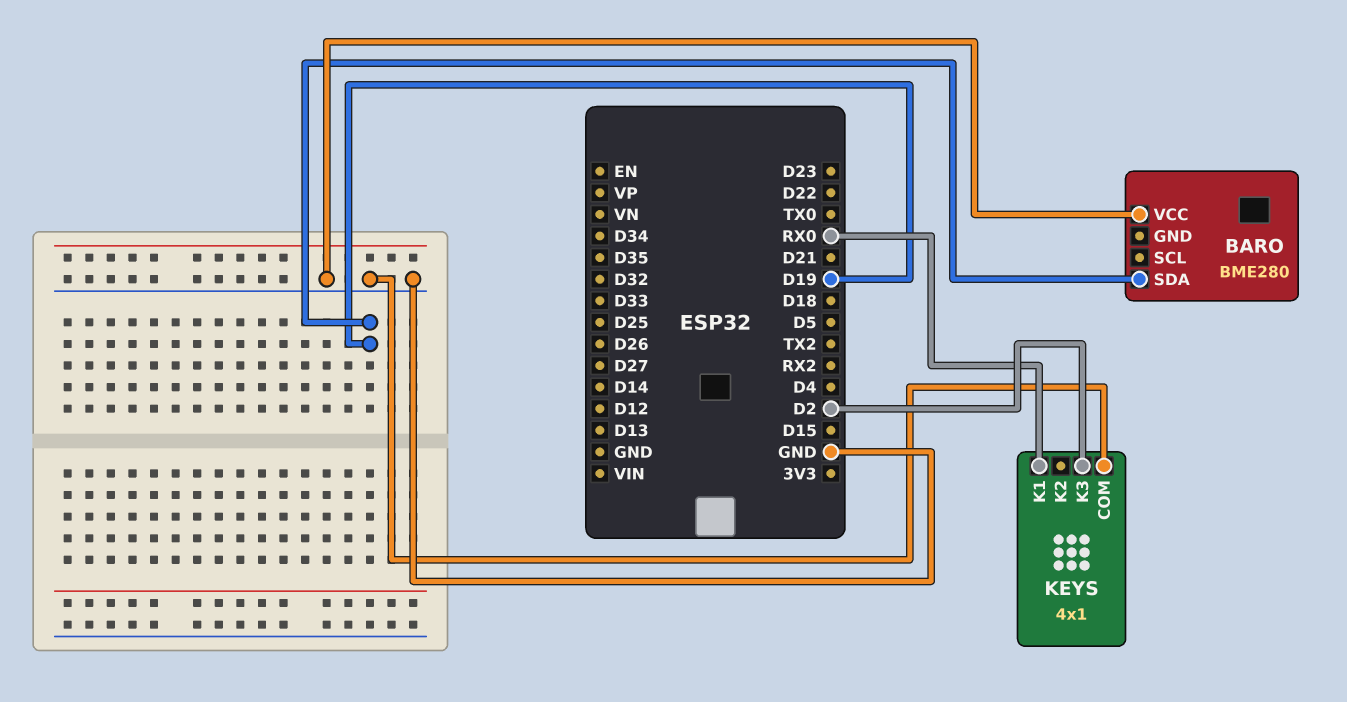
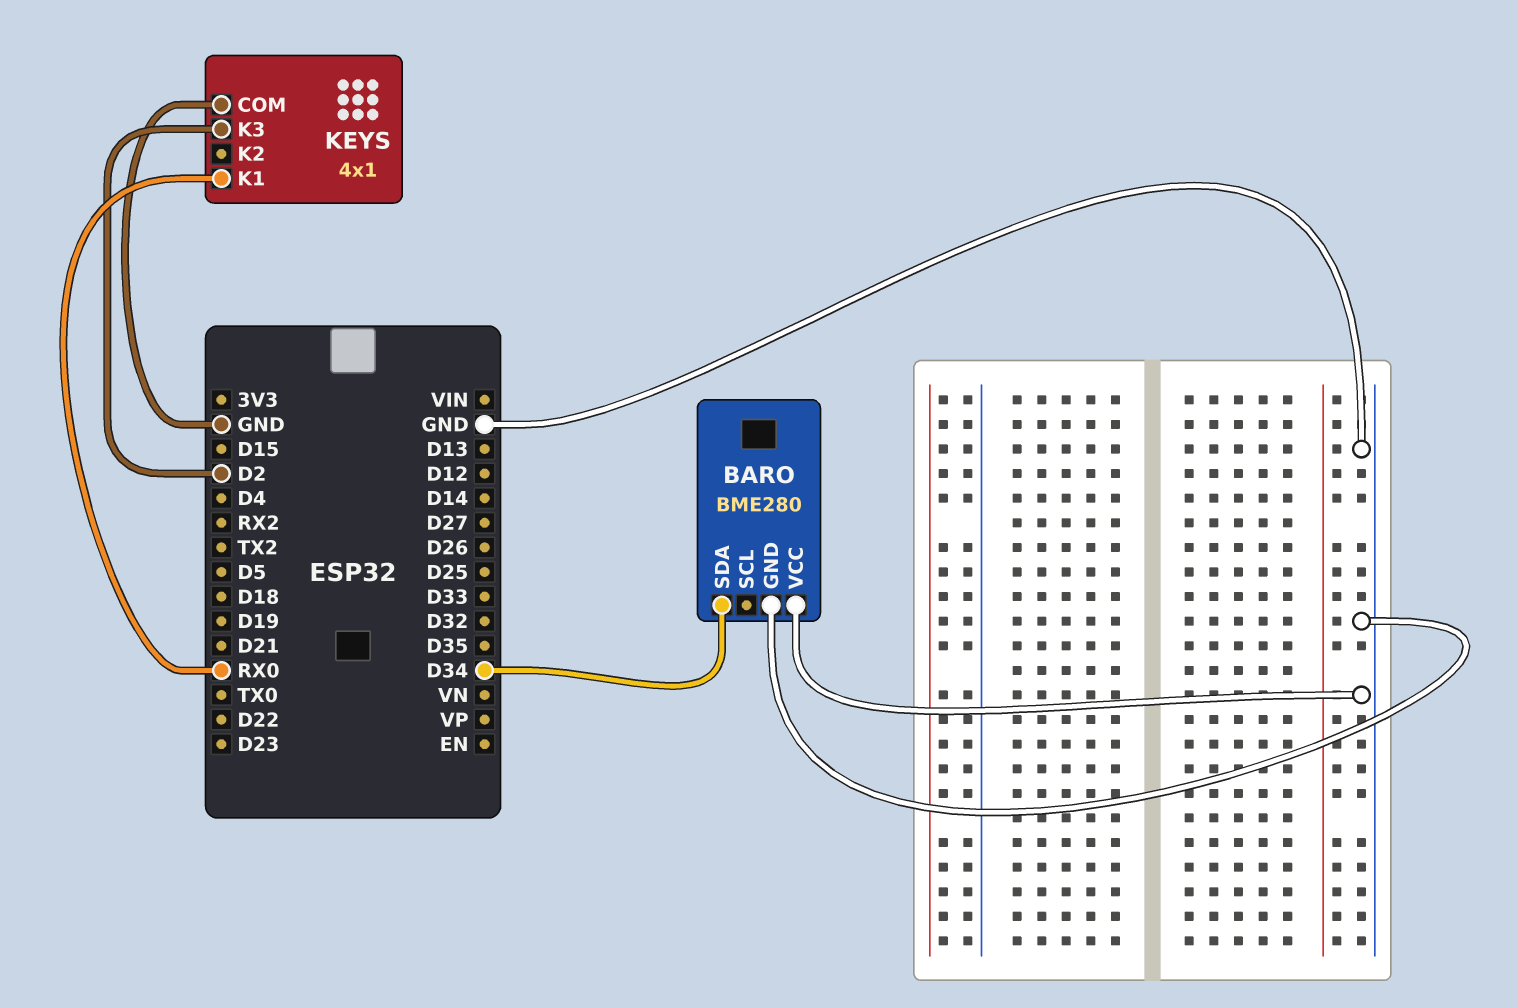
BARO pin GND: none -> GND
BARO pin SDA: D19 -> D34

